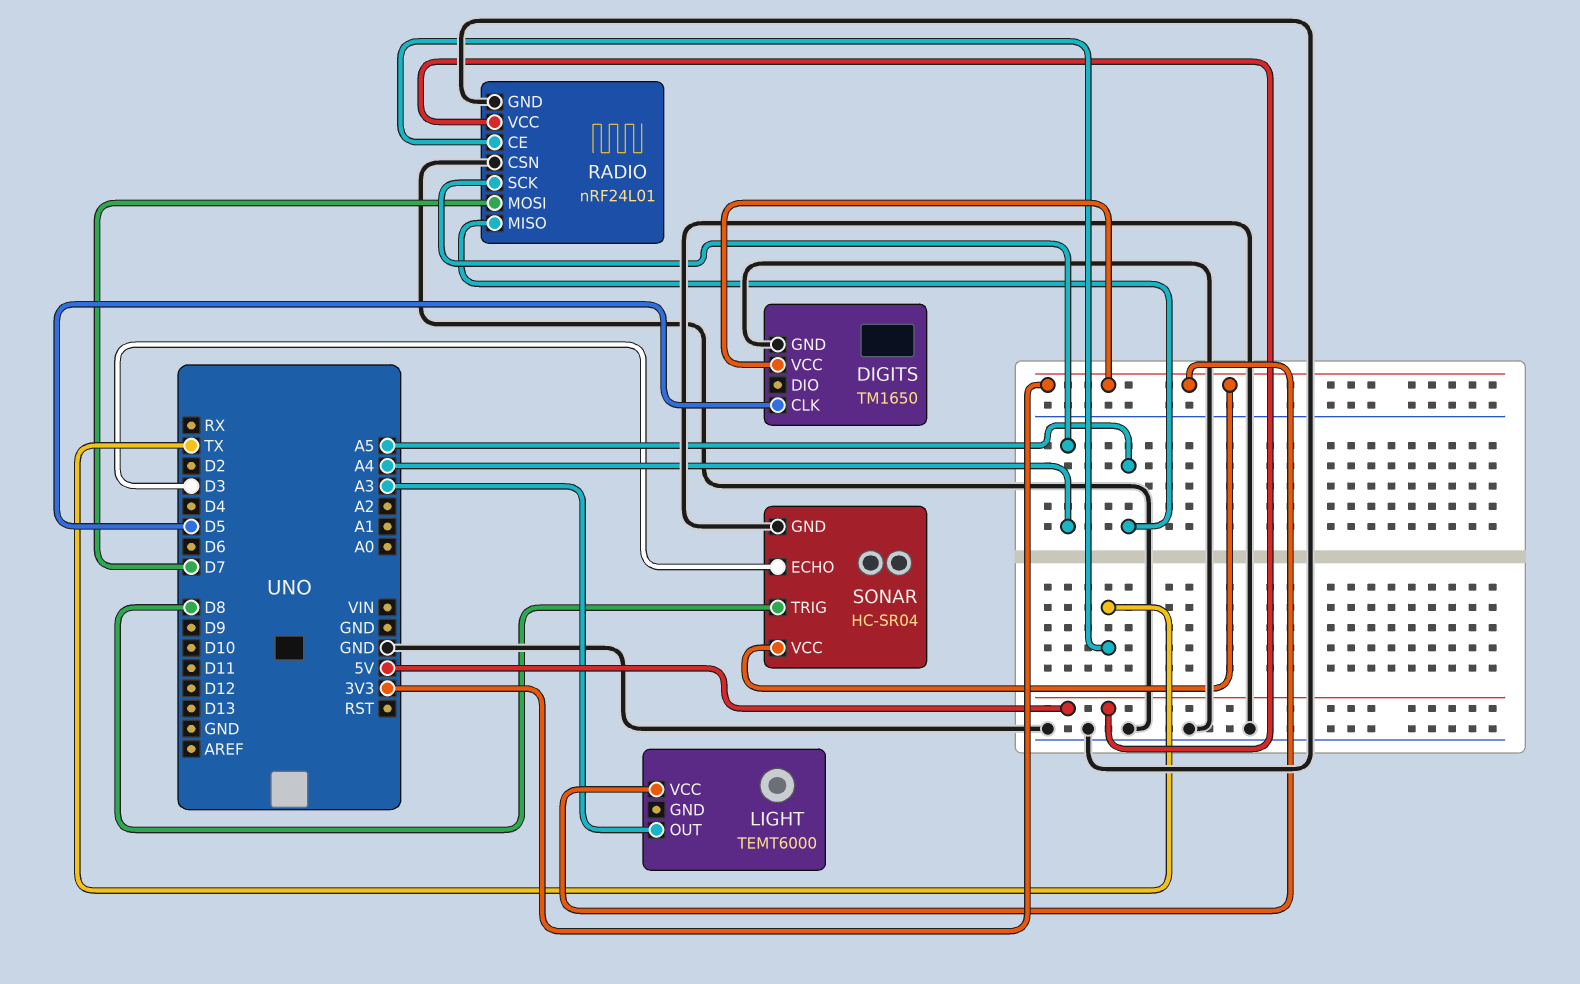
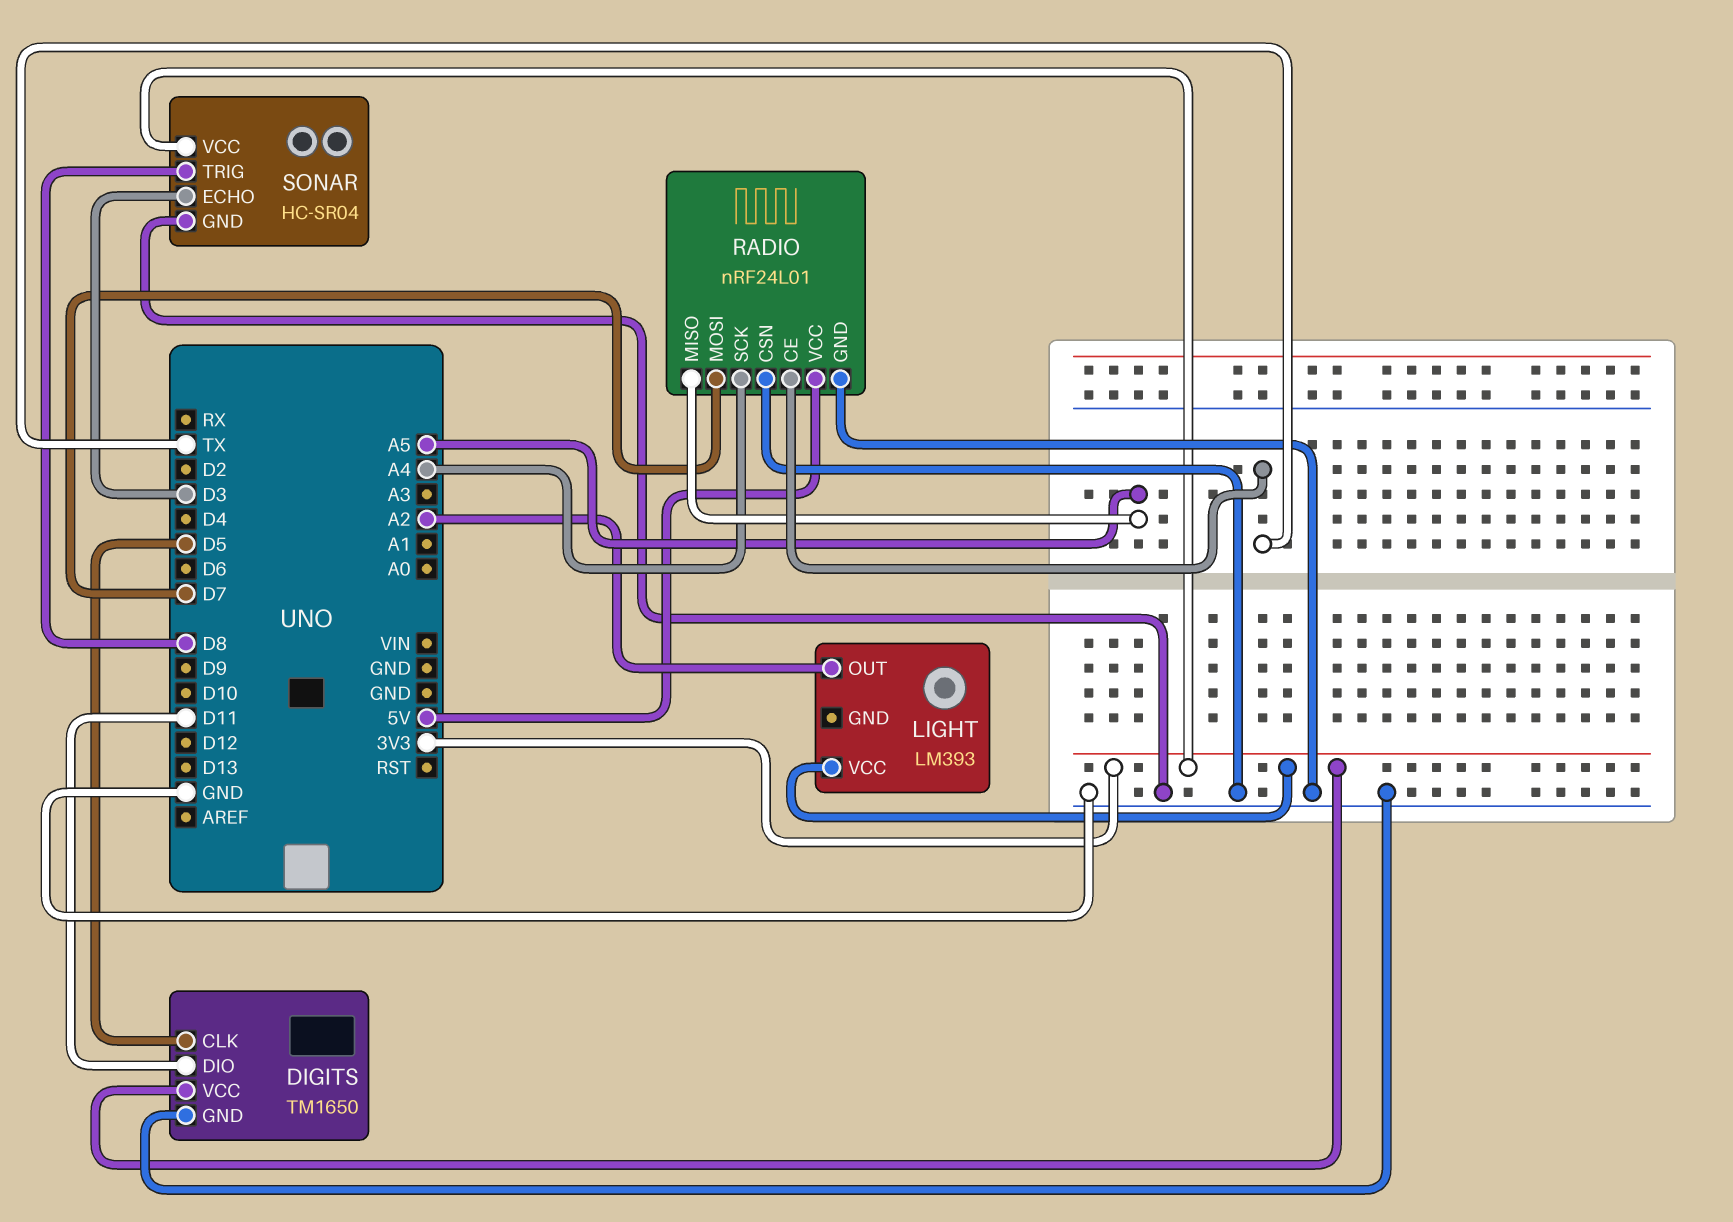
DIGITS pin DIO: none -> D11
LIGHT: TEMT6000 -> LM393
LIGHT pin OUT: A3 -> A2

